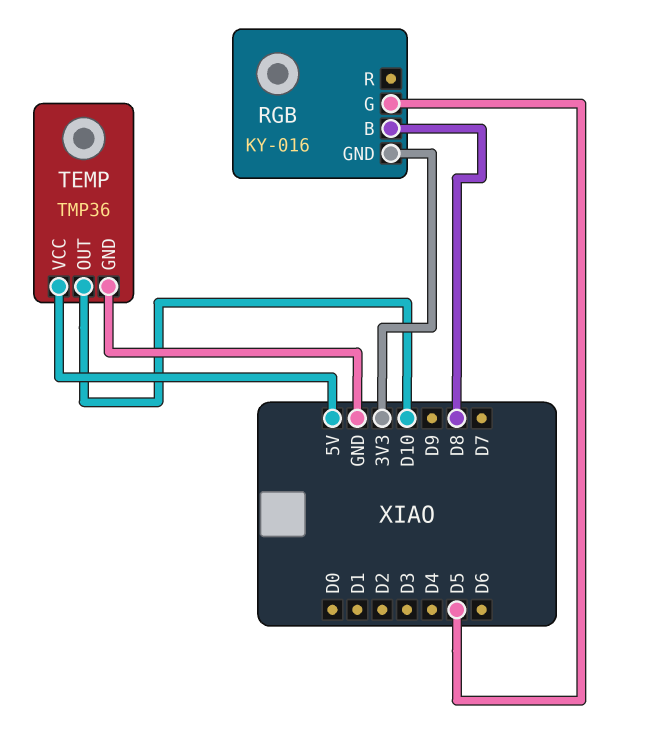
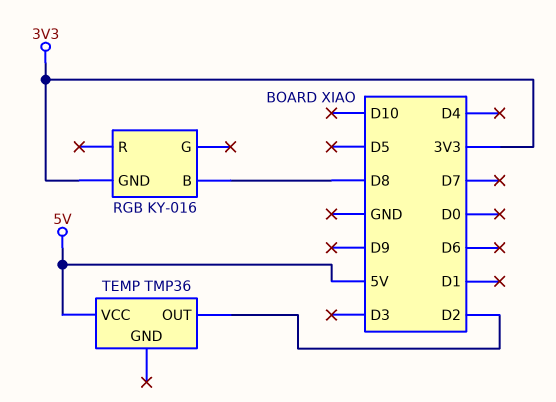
RGB pin G: D5 -> none
TEMP pin GND: GND -> none
TEMP pin OUT: D10 -> D2

